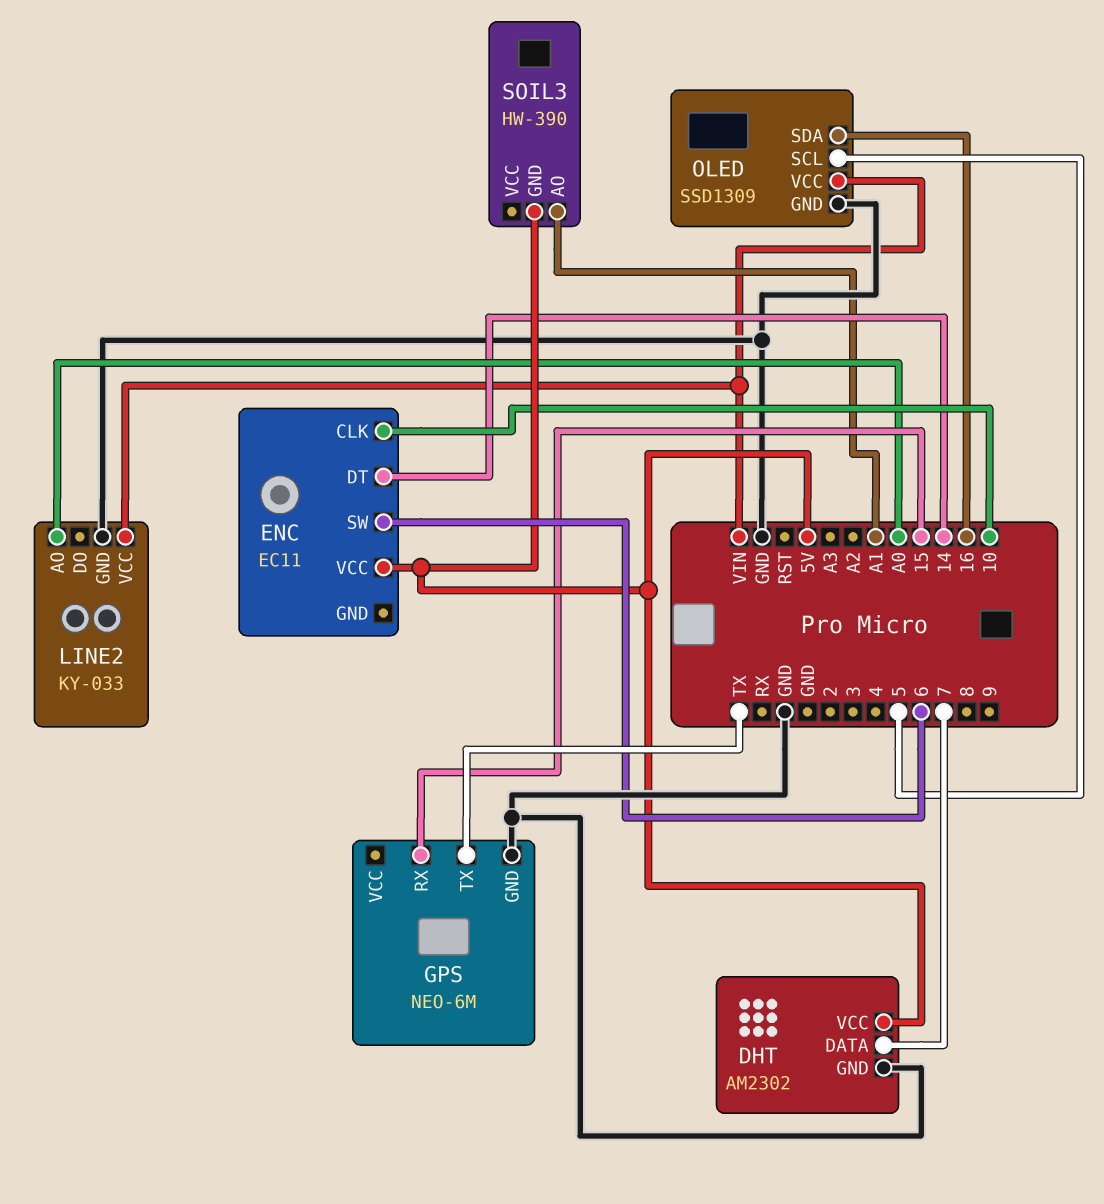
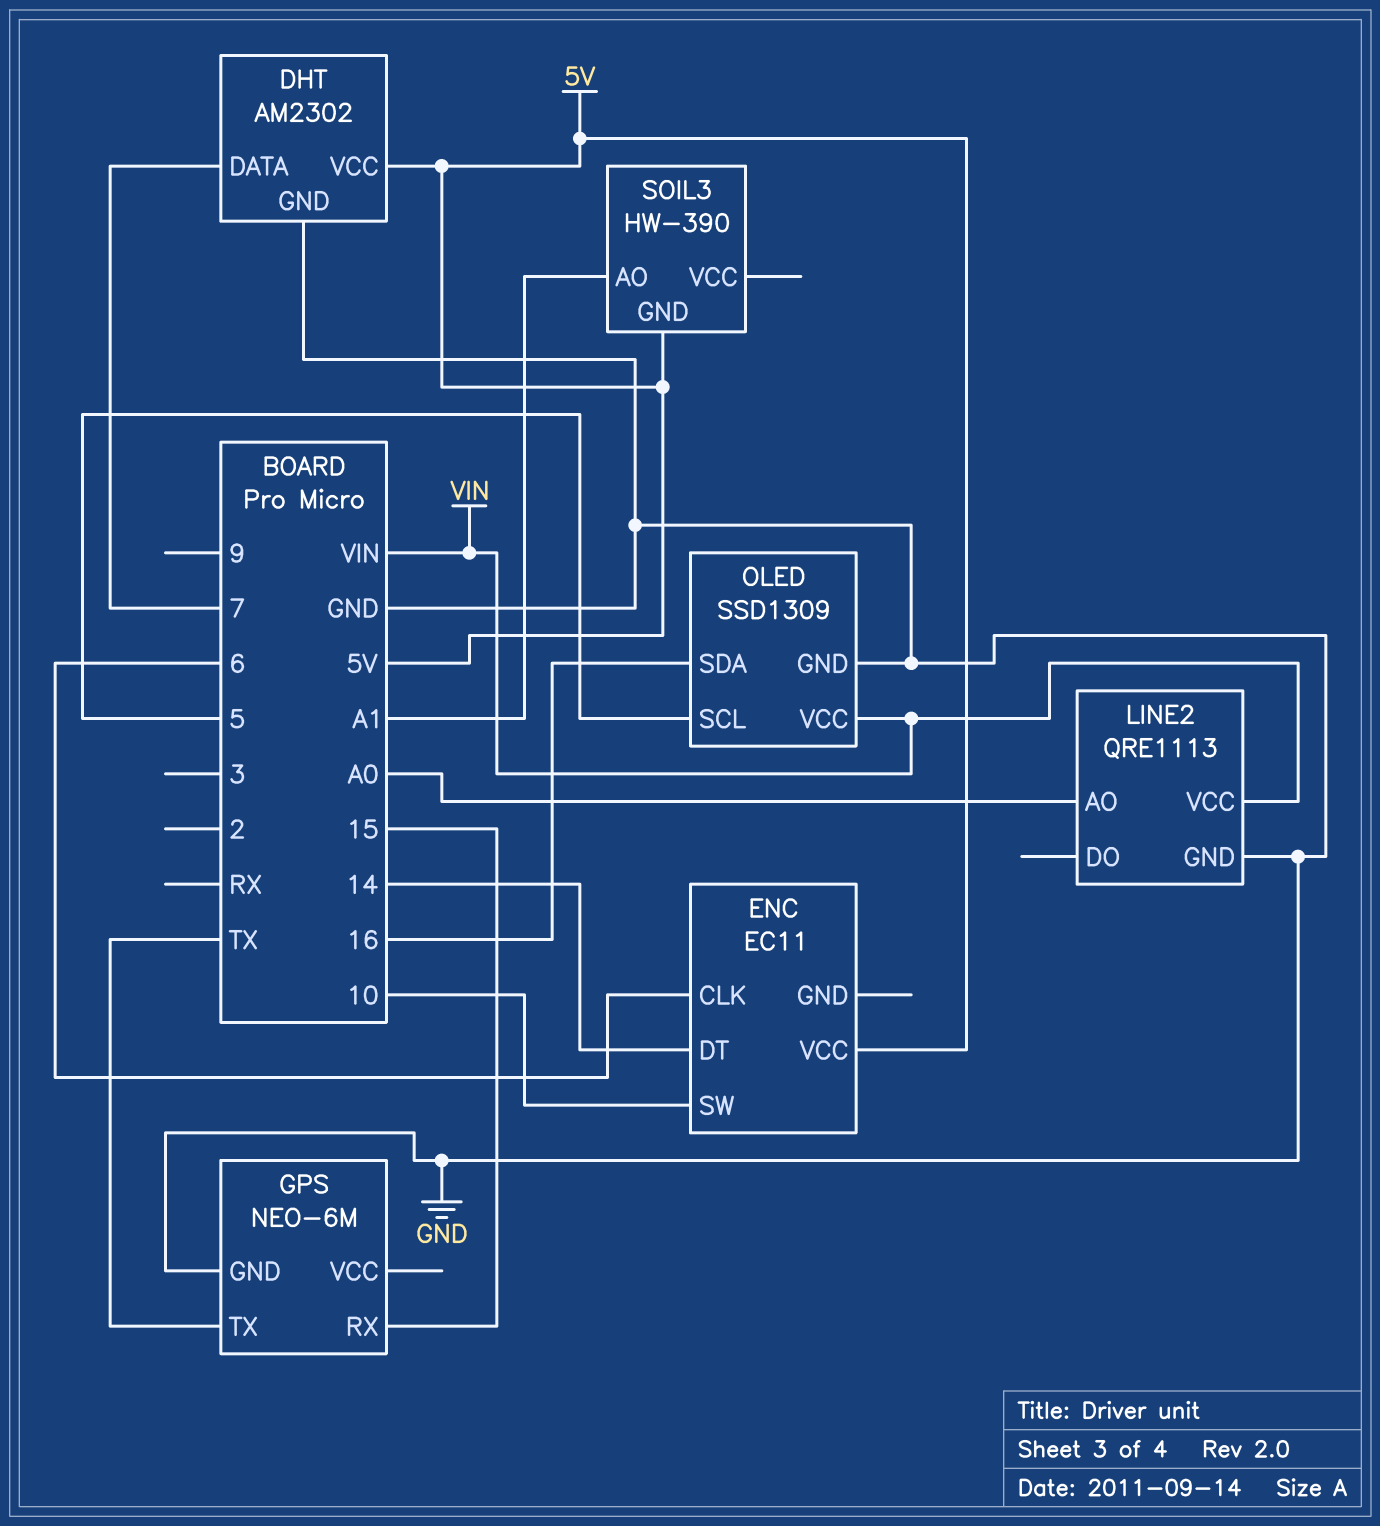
ENC pin CLK: 10 -> 6
ENC pin SW: 6 -> 10
LINE2: KY-033 -> QRE1113

